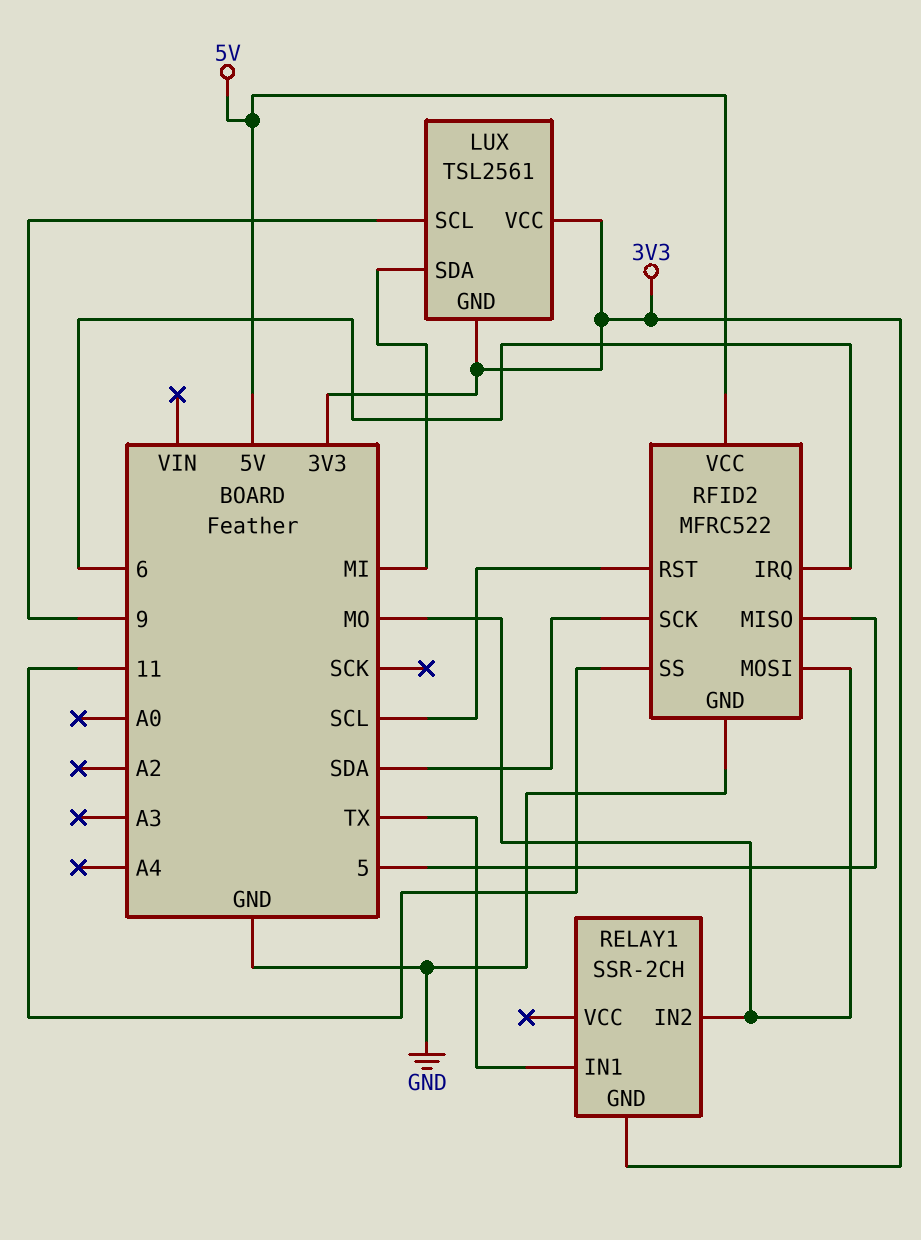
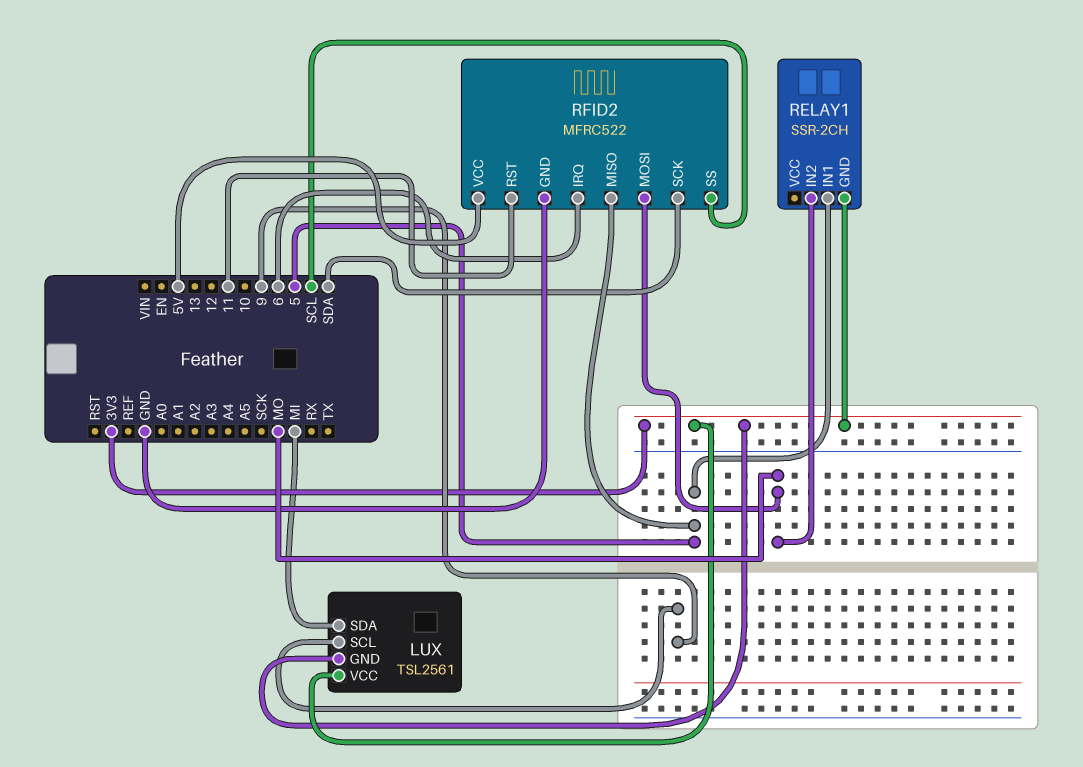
RELAY1 pin IN1: TX -> 5
RFID2 pin RST: SCL -> 11
RFID2 pin SS: 11 -> SCL

